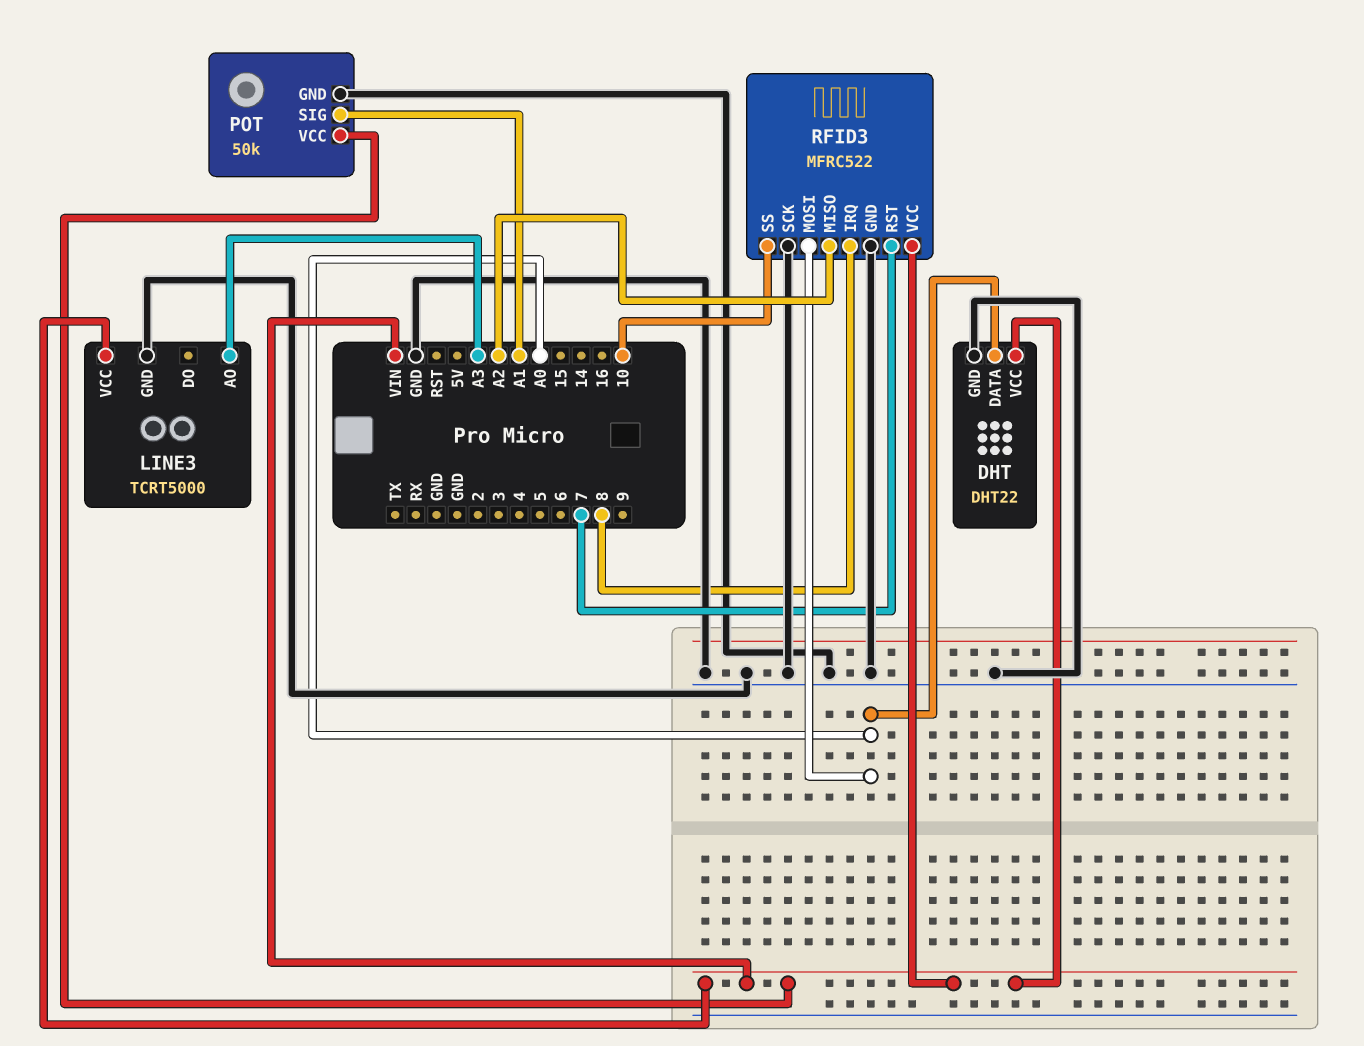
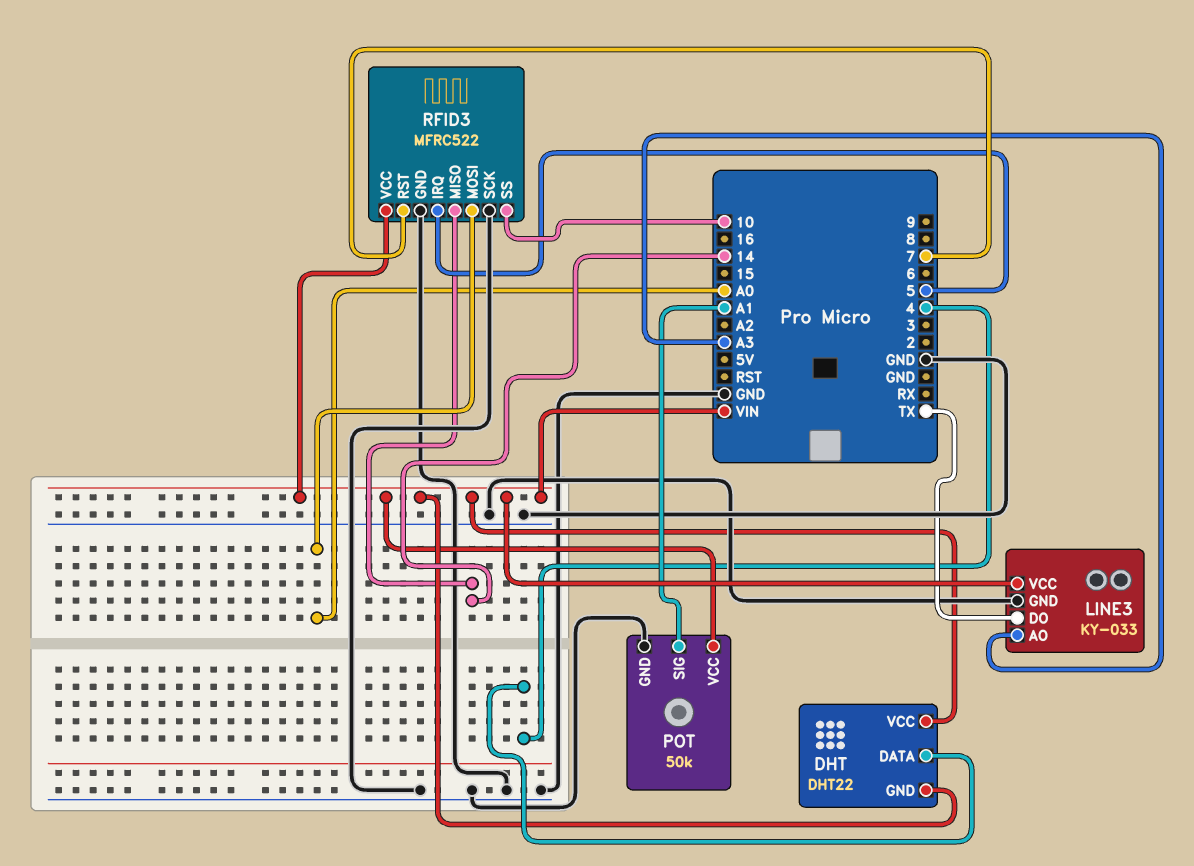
DHT pin DATA: A0 -> 4
DHT pin GND: GND -> VIN
LINE3: TCRT5000 -> KY-033
LINE3 pin DO: none -> TX
RFID3 pin IRQ: 8 -> 5
RFID3 pin MISO: A2 -> 14

